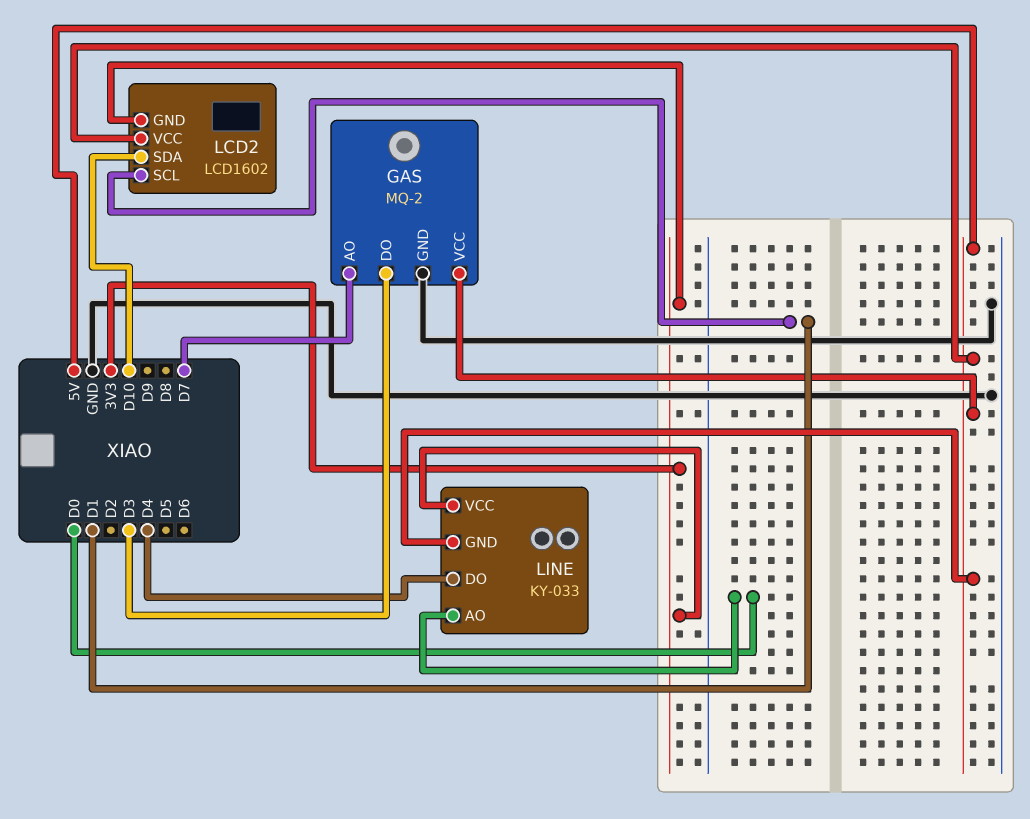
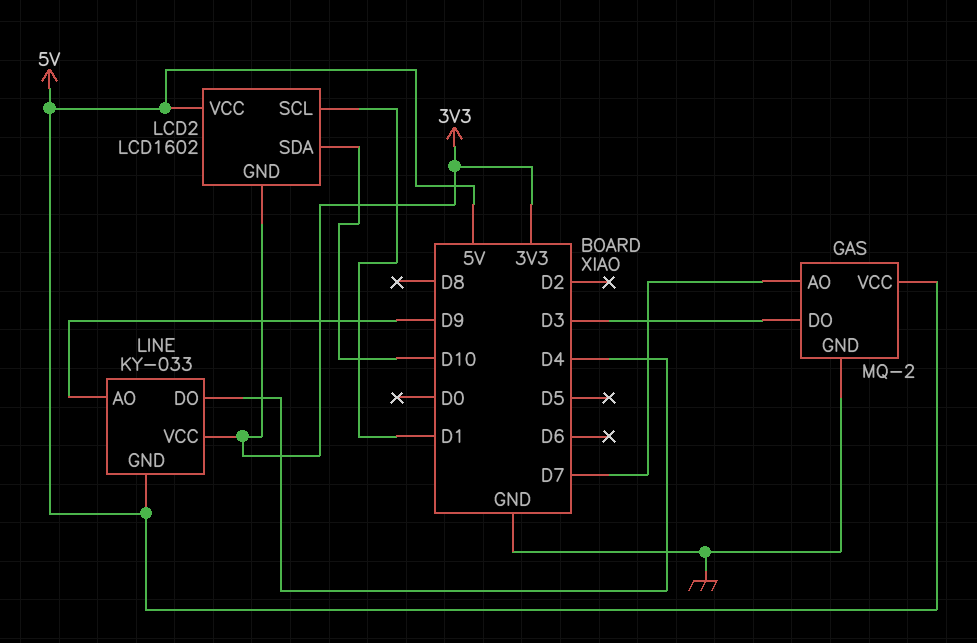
LINE pin AO: D0 -> D9

